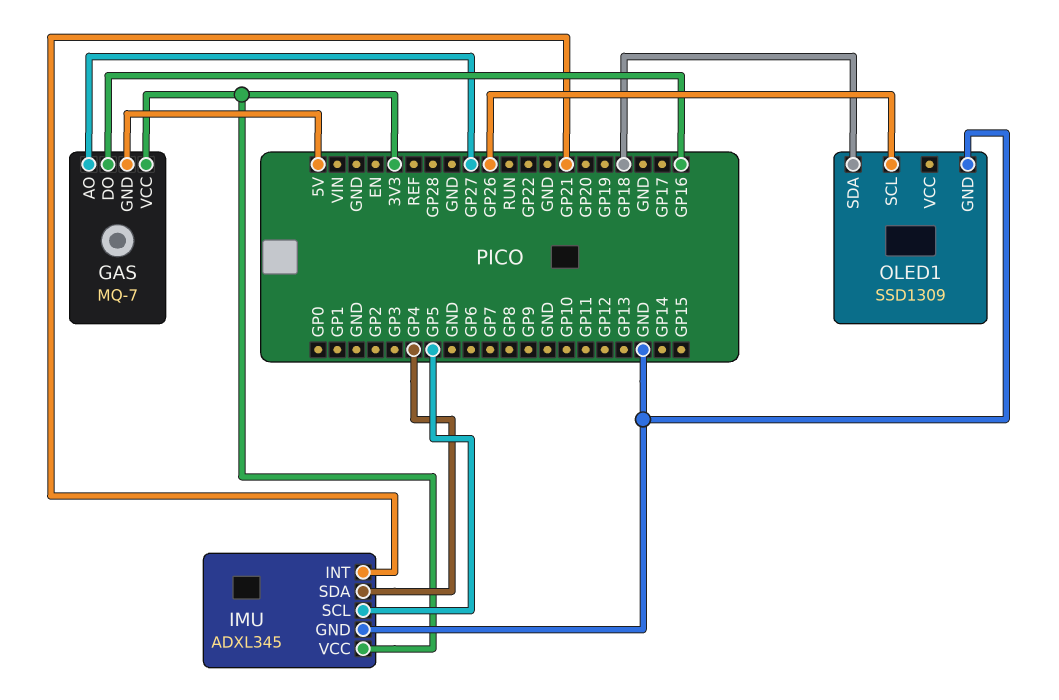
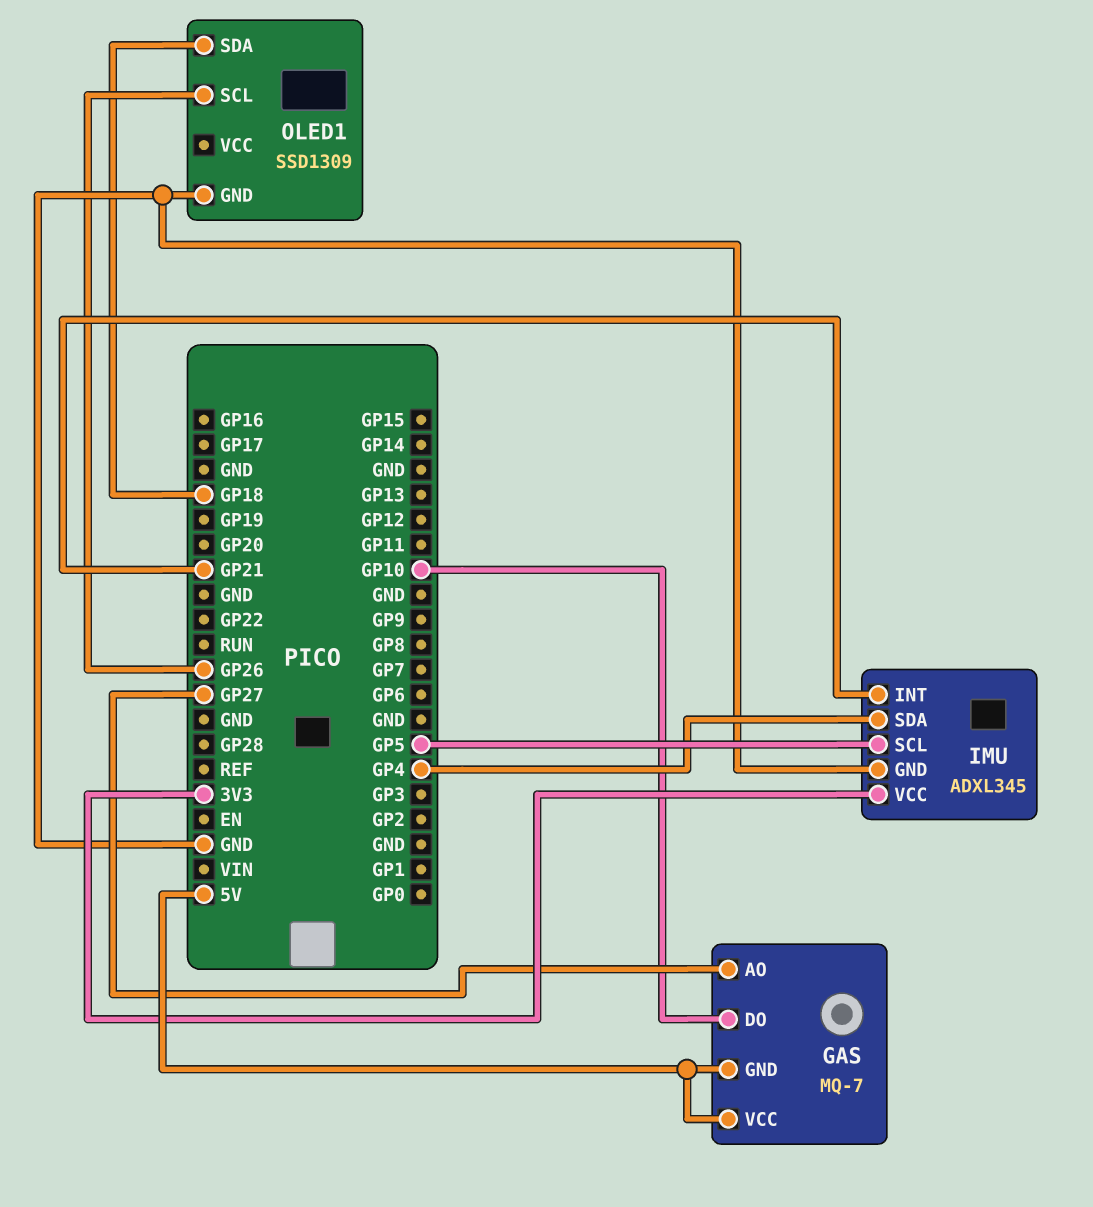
GAS pin DO: GP16 -> GP10
GAS pin VCC: 3V3 -> 5V

